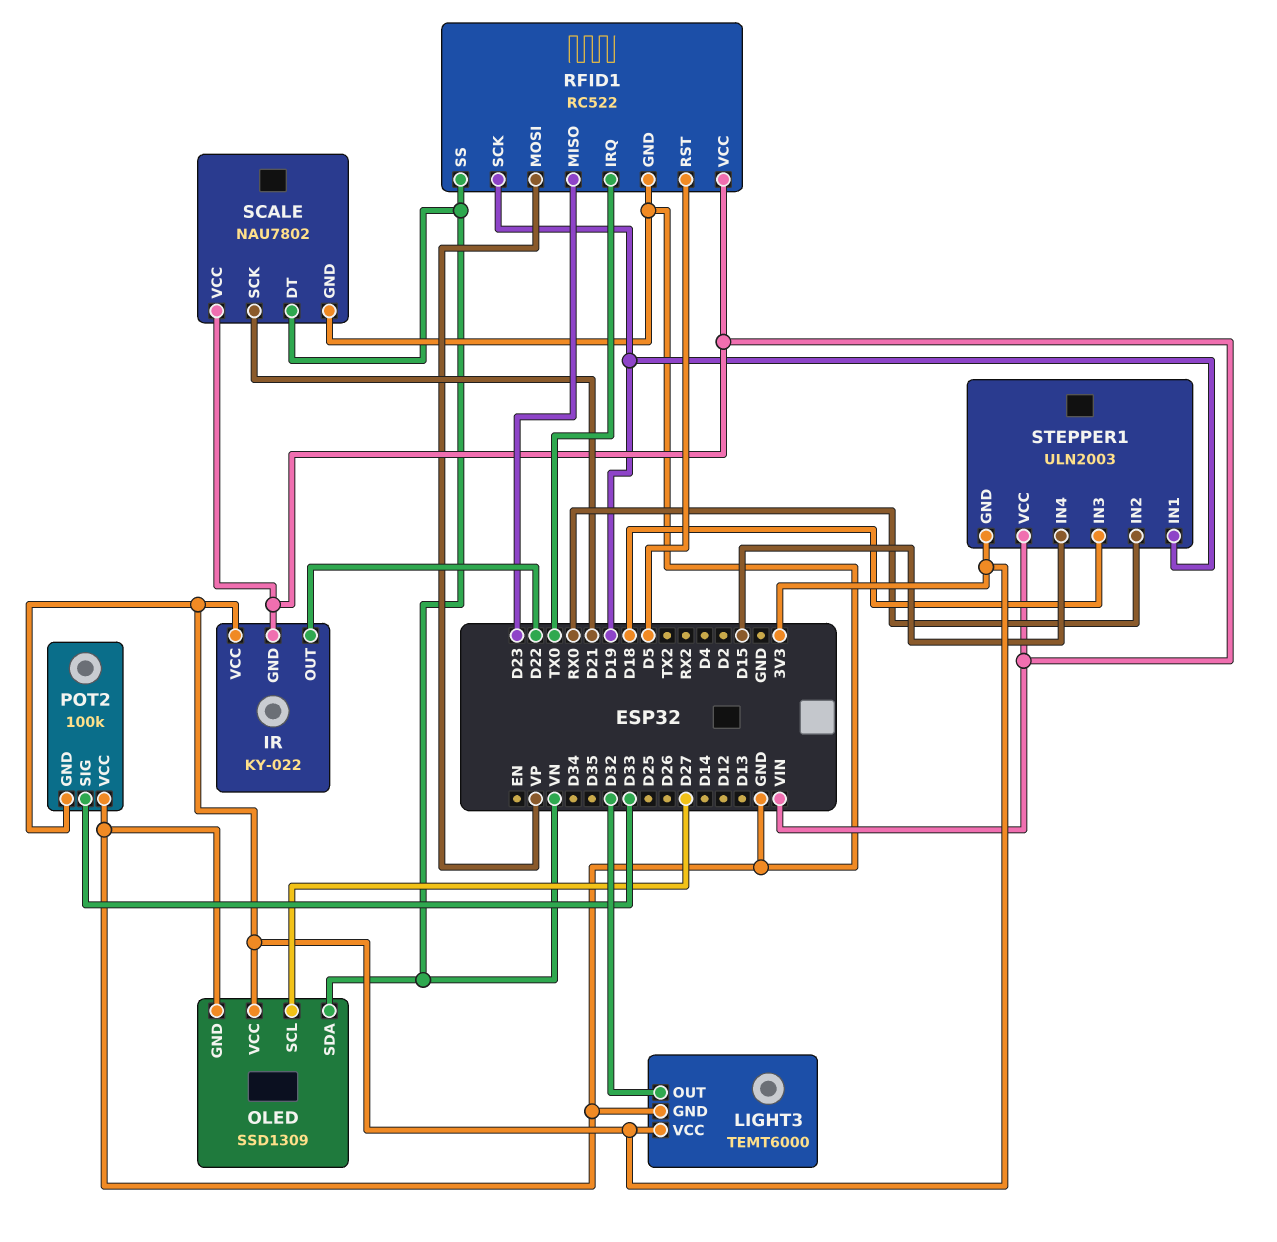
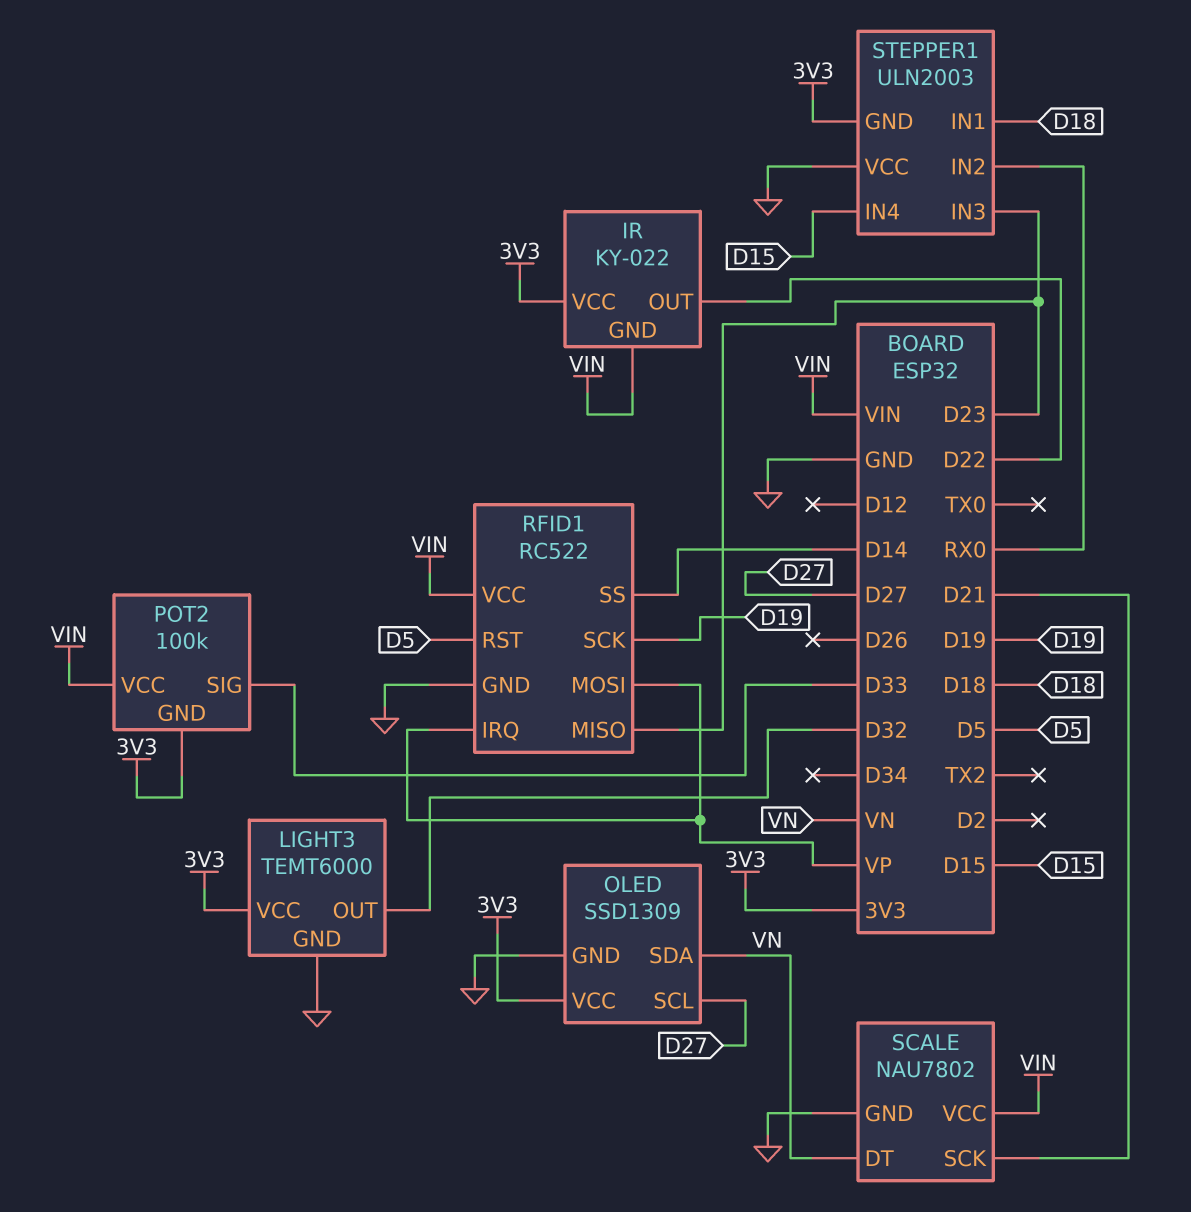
POT2 pin VCC: GND -> VIN
RFID1 pin IRQ: TX0 -> VP
RFID1 pin SS: VN -> D14
STEPPER1 pin IN1: D19 -> D18
STEPPER1 pin IN3: D18 -> D23
STEPPER1 pin VCC: VIN -> GND

